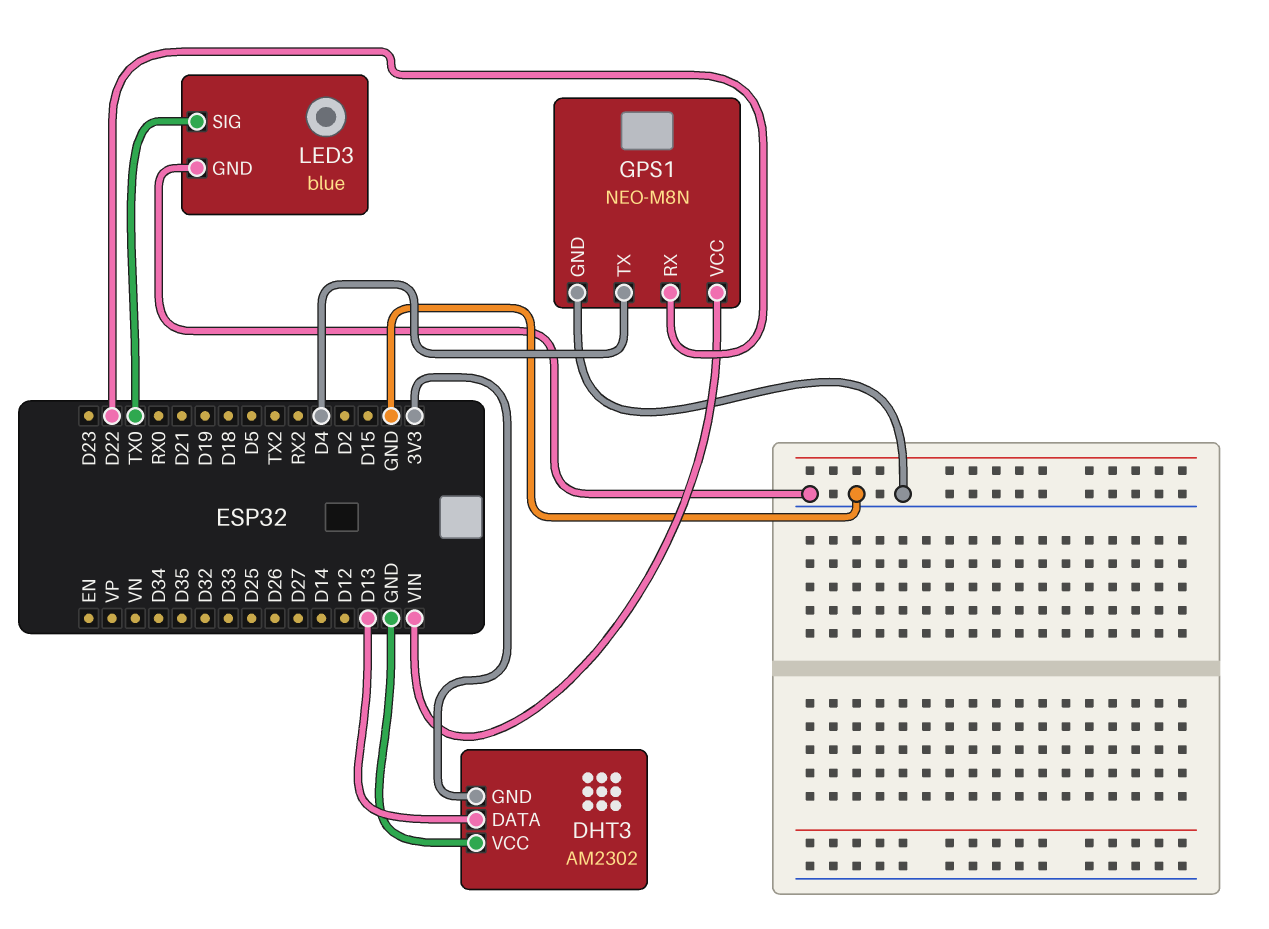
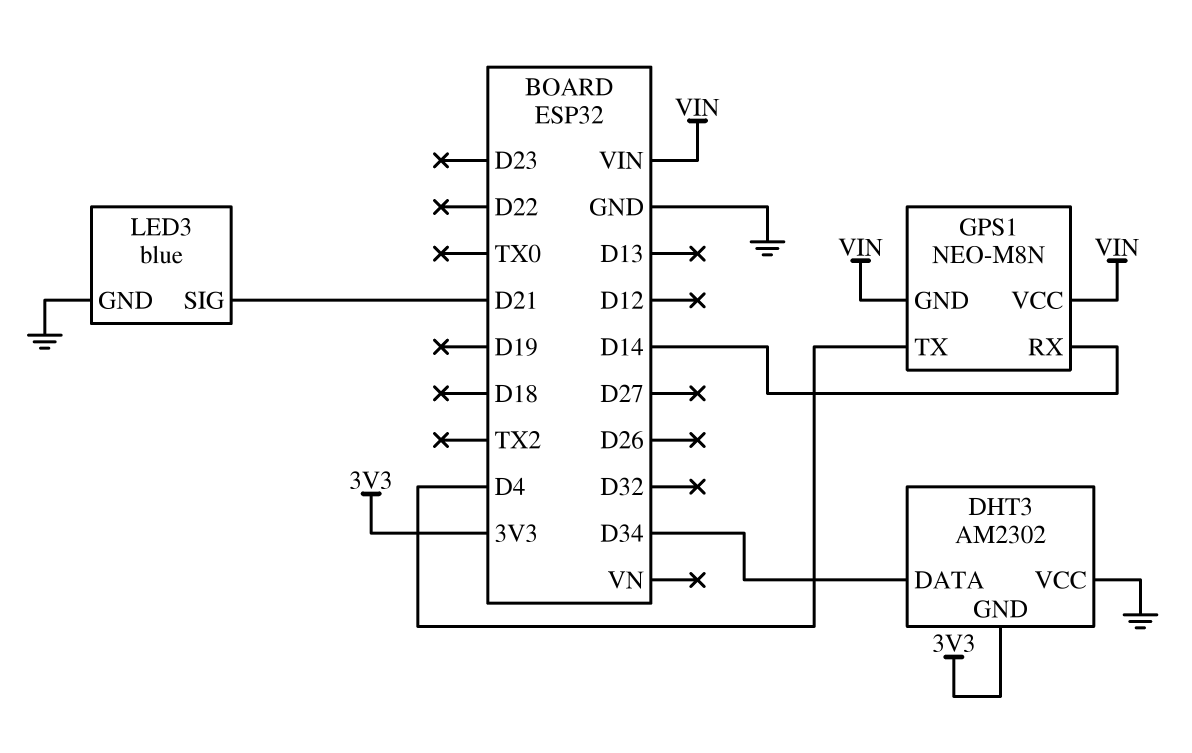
DHT3 pin DATA: D13 -> D34
GPS1 pin GND: GND -> VIN
GPS1 pin RX: D22 -> D14
LED3 pin SIG: TX0 -> D21

